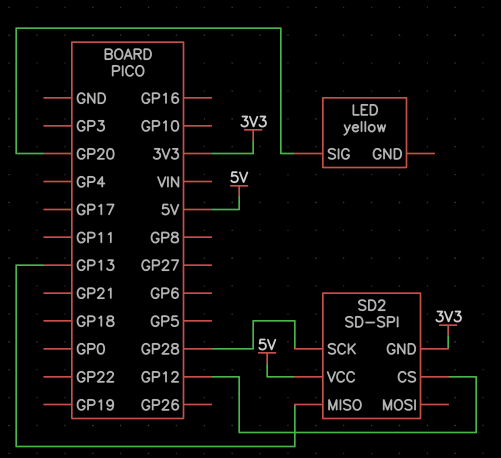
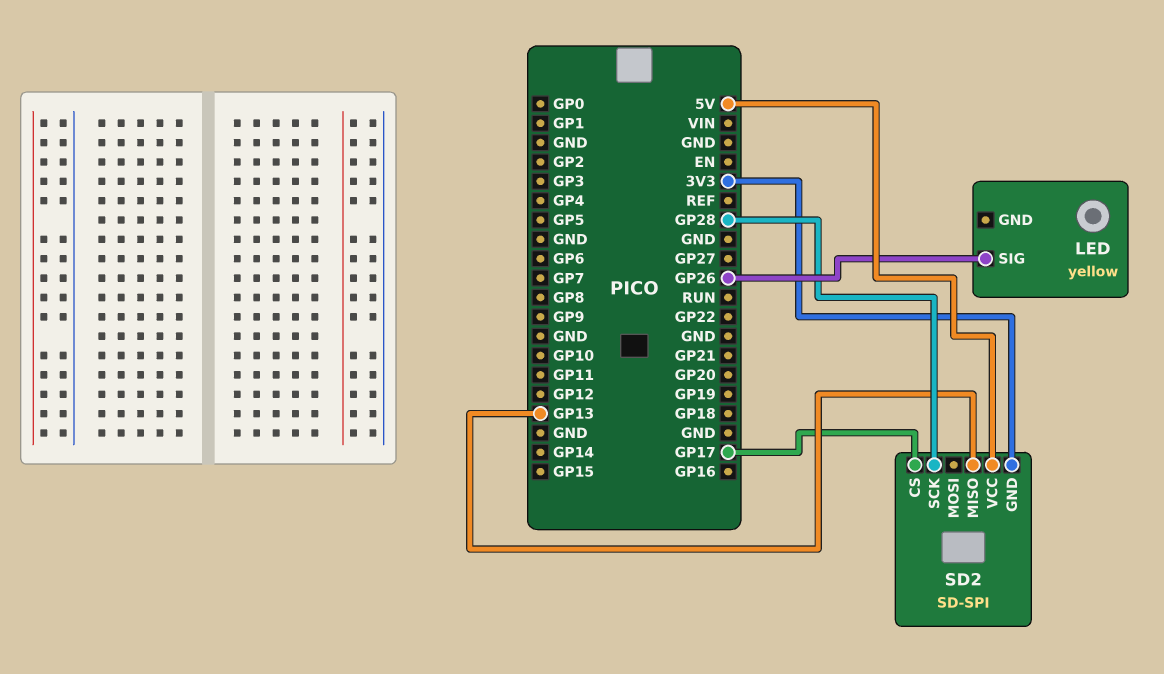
LED pin SIG: GP20 -> GP26
SD2 pin CS: GP12 -> GP17

